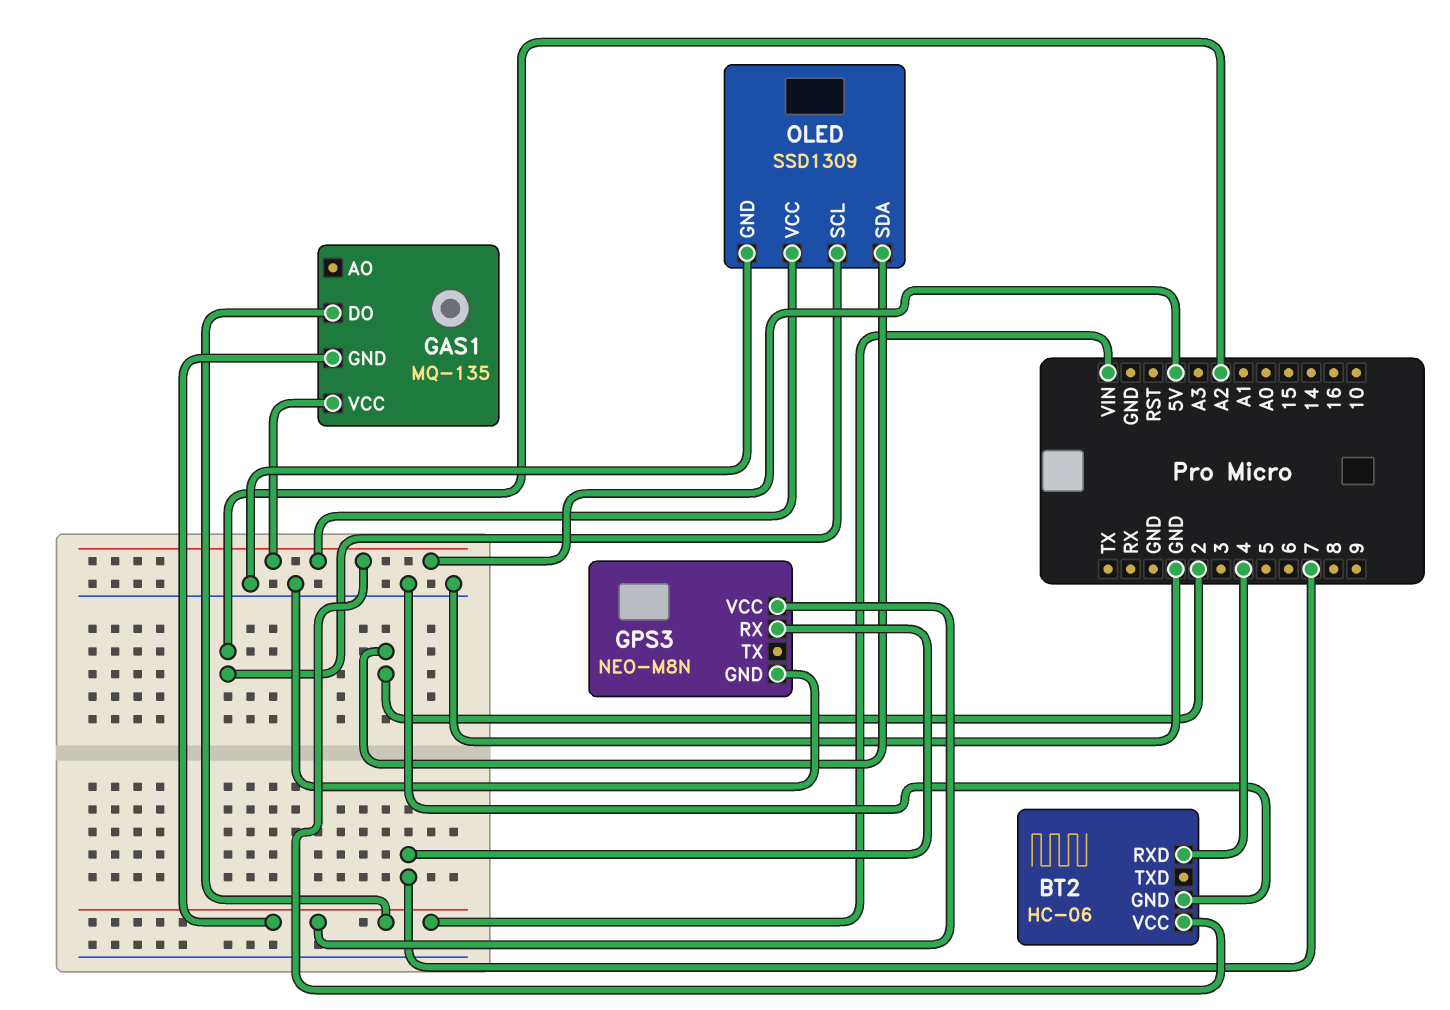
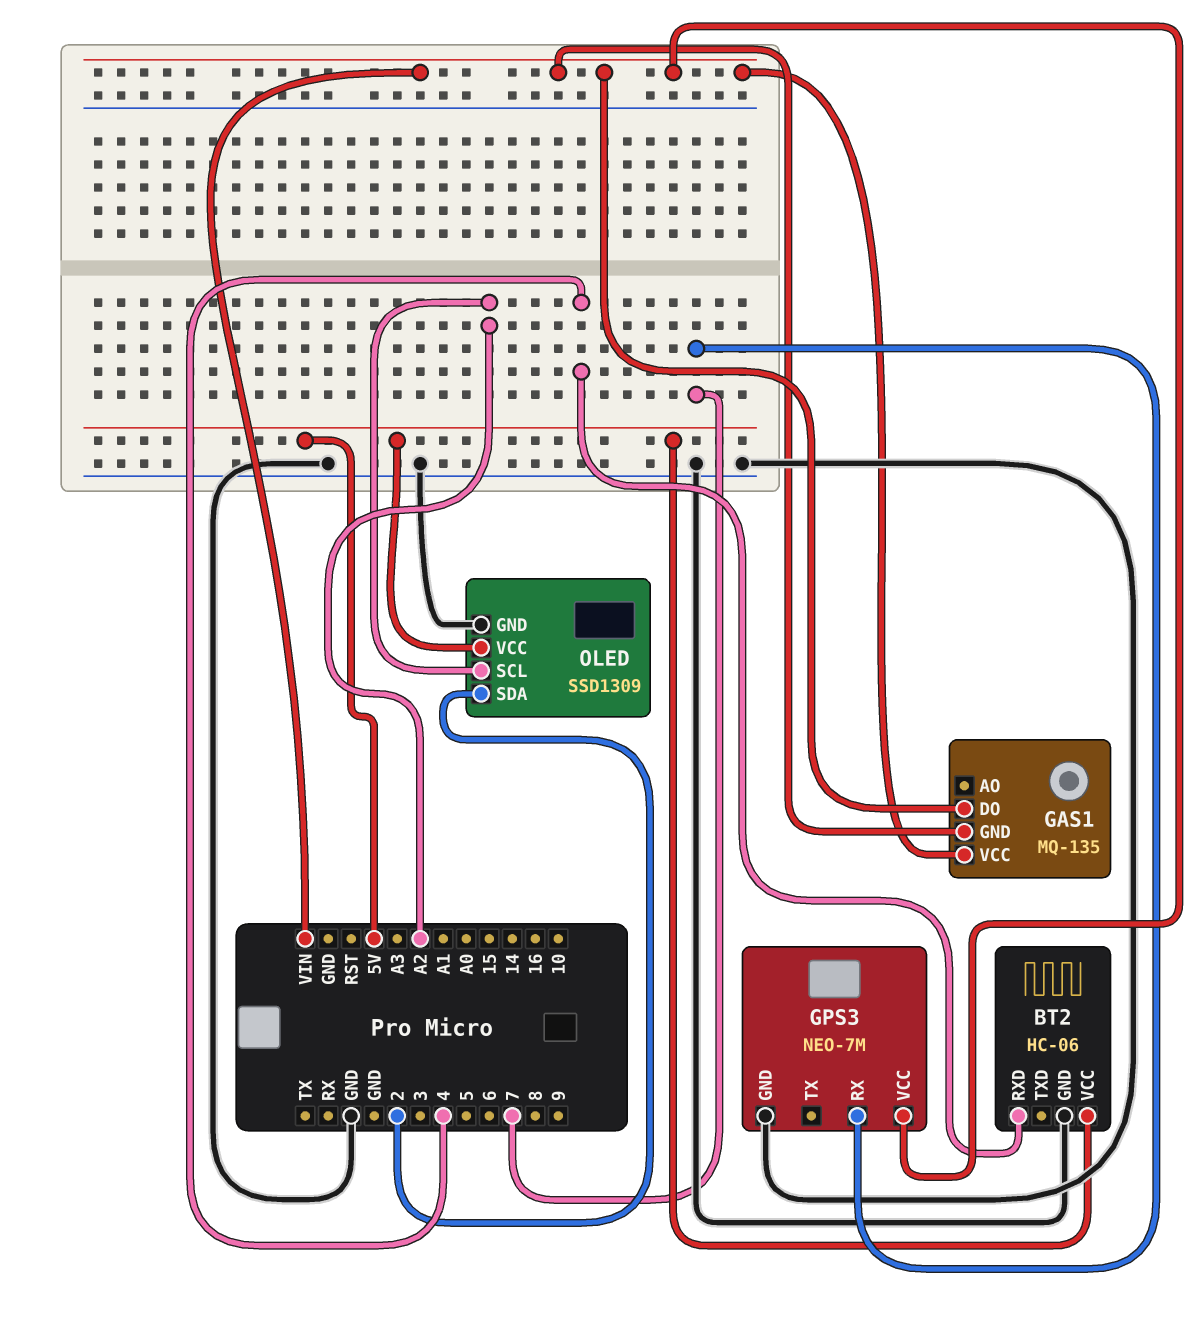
GAS1 pin VCC: 5V -> VIN
GPS3: NEO-M8N -> NEO-7M

